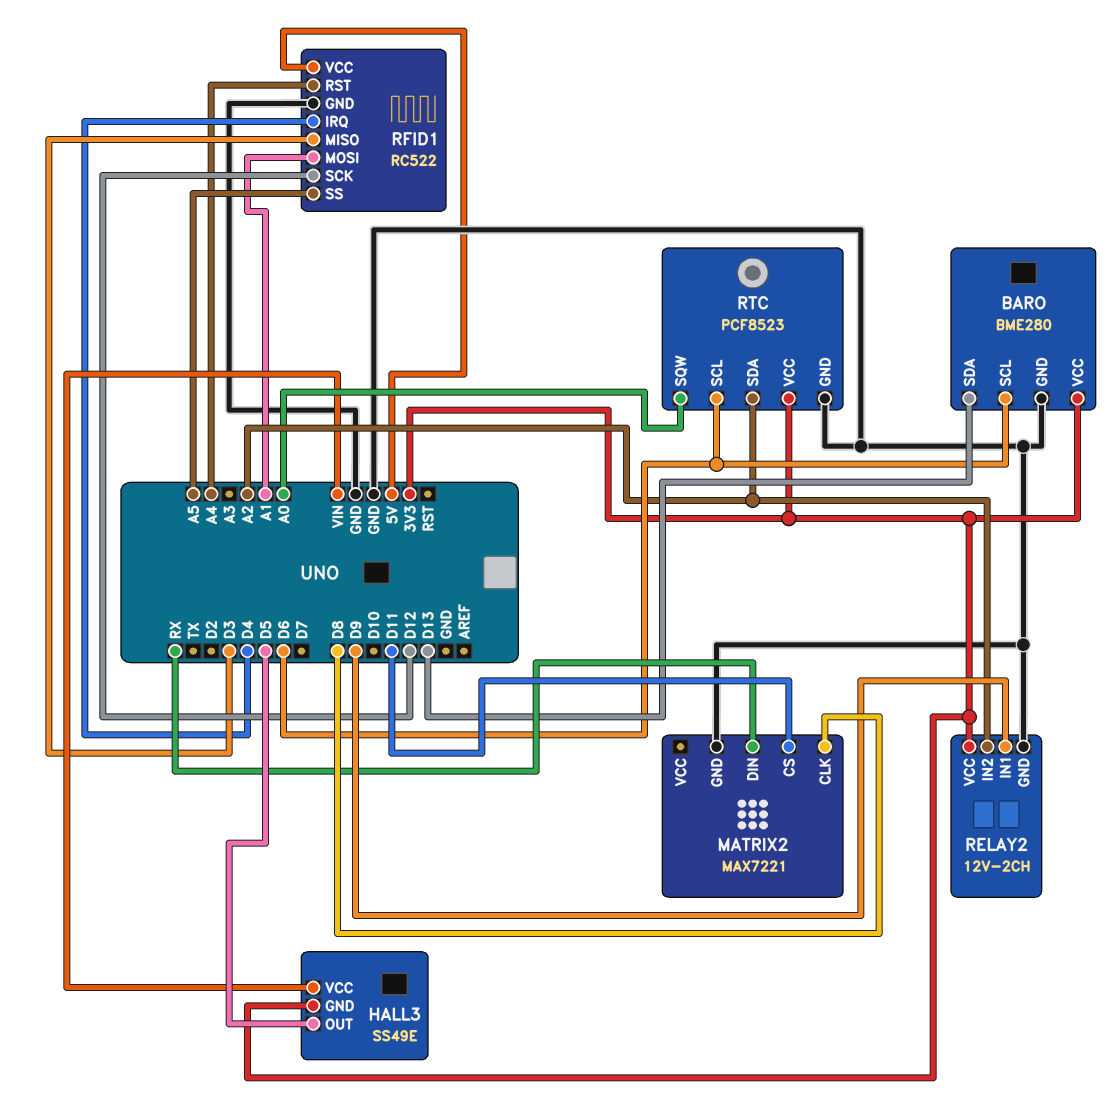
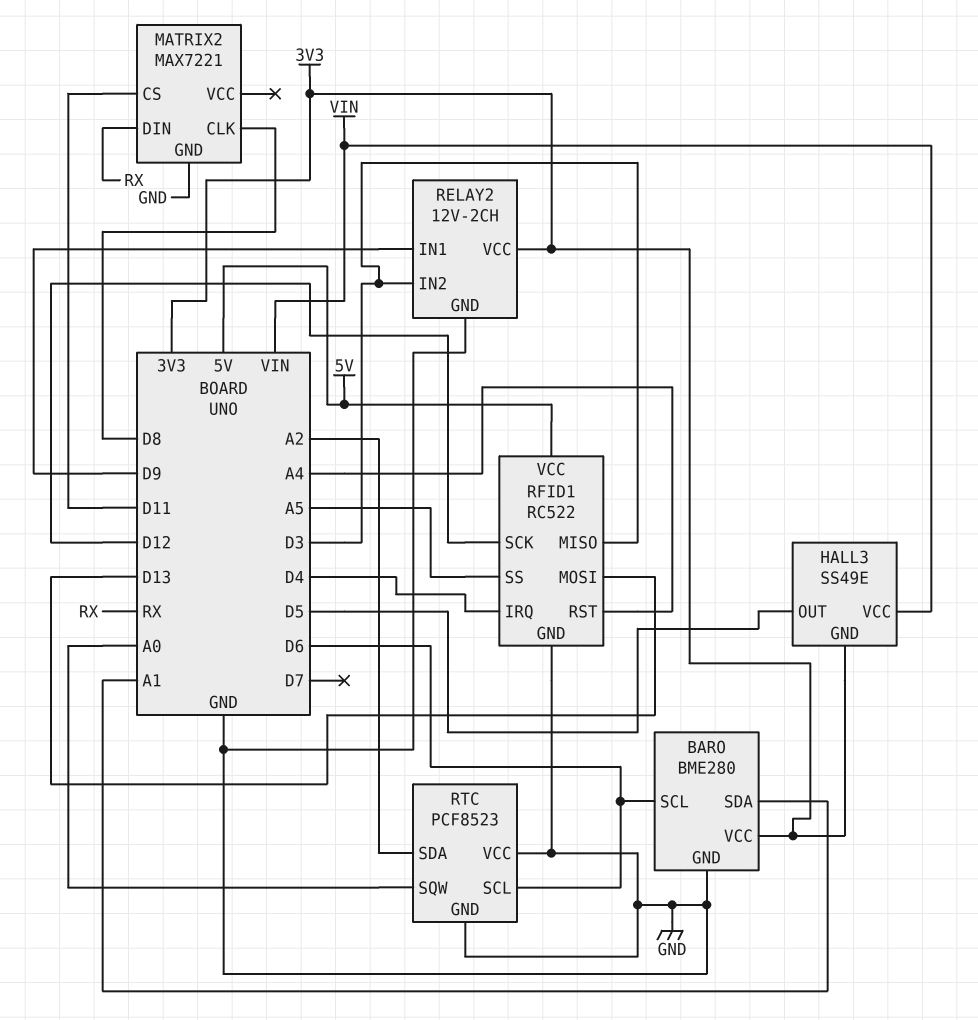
BARO pin SDA: D13 -> A1
RELAY2 pin IN2: A2 -> D3
RFID1 pin MOSI: A1 -> D13
RTC pin VCC: 3V3 -> GND

